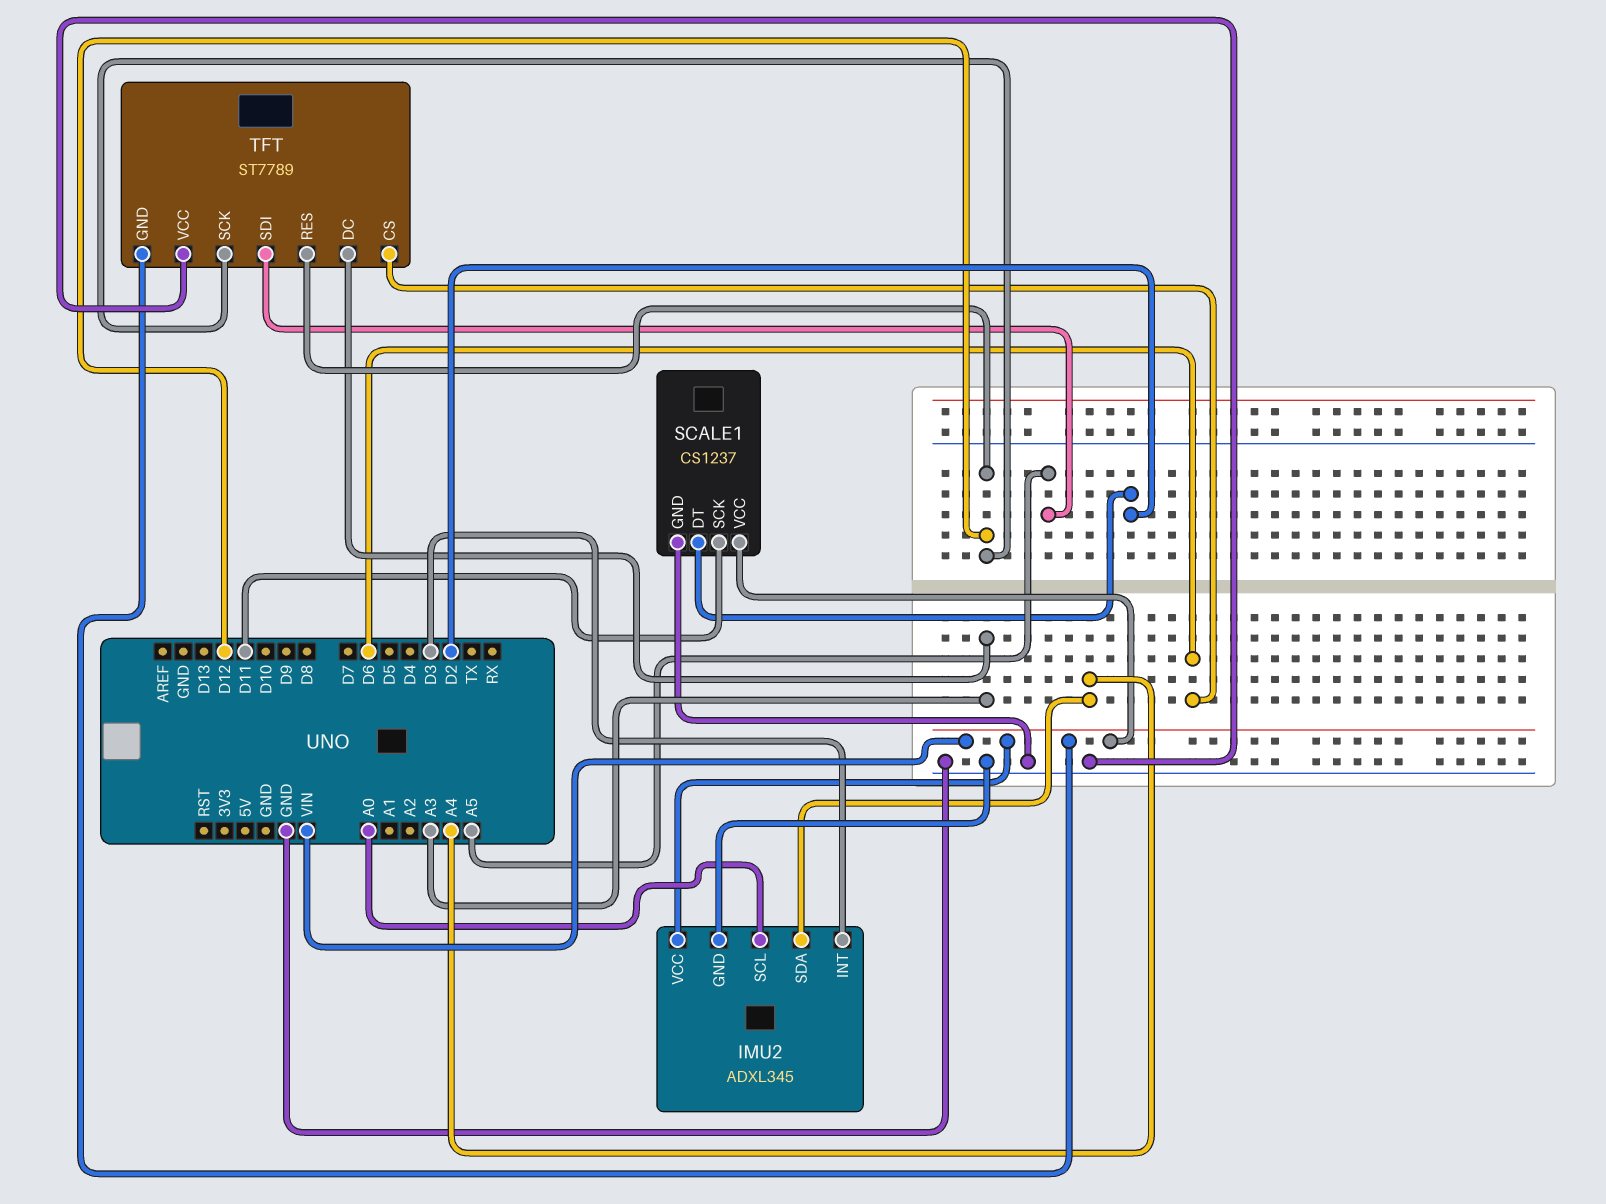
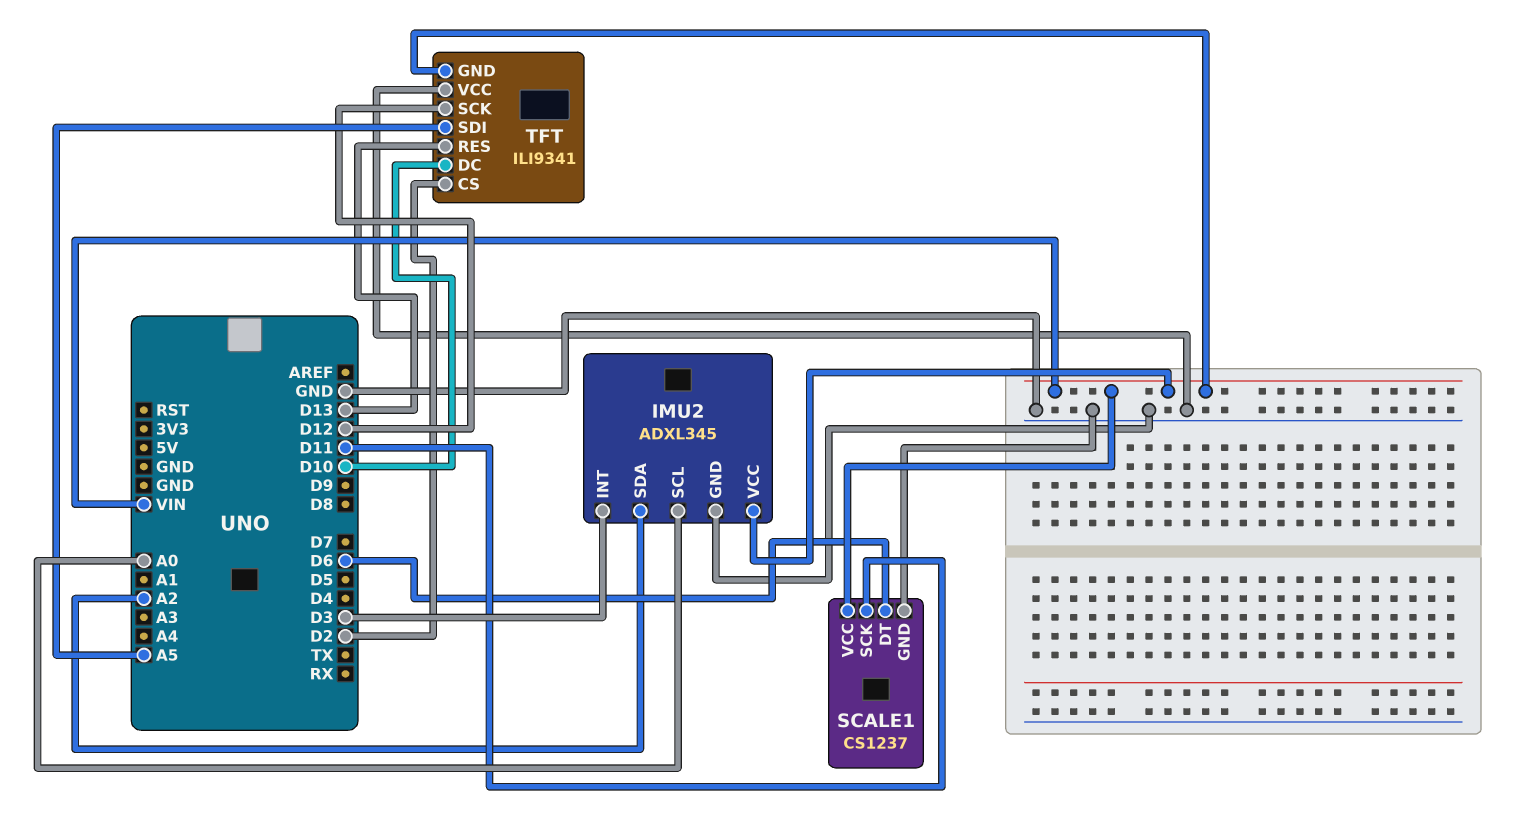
IMU2 pin SDA: A4 -> A2
SCALE1 pin DT: D2 -> D6
TFT: ST7789 -> ILI9341
TFT pin CS: D6 -> D2
TFT pin DC: A3 -> D10
TFT pin RES: D12 -> D13

